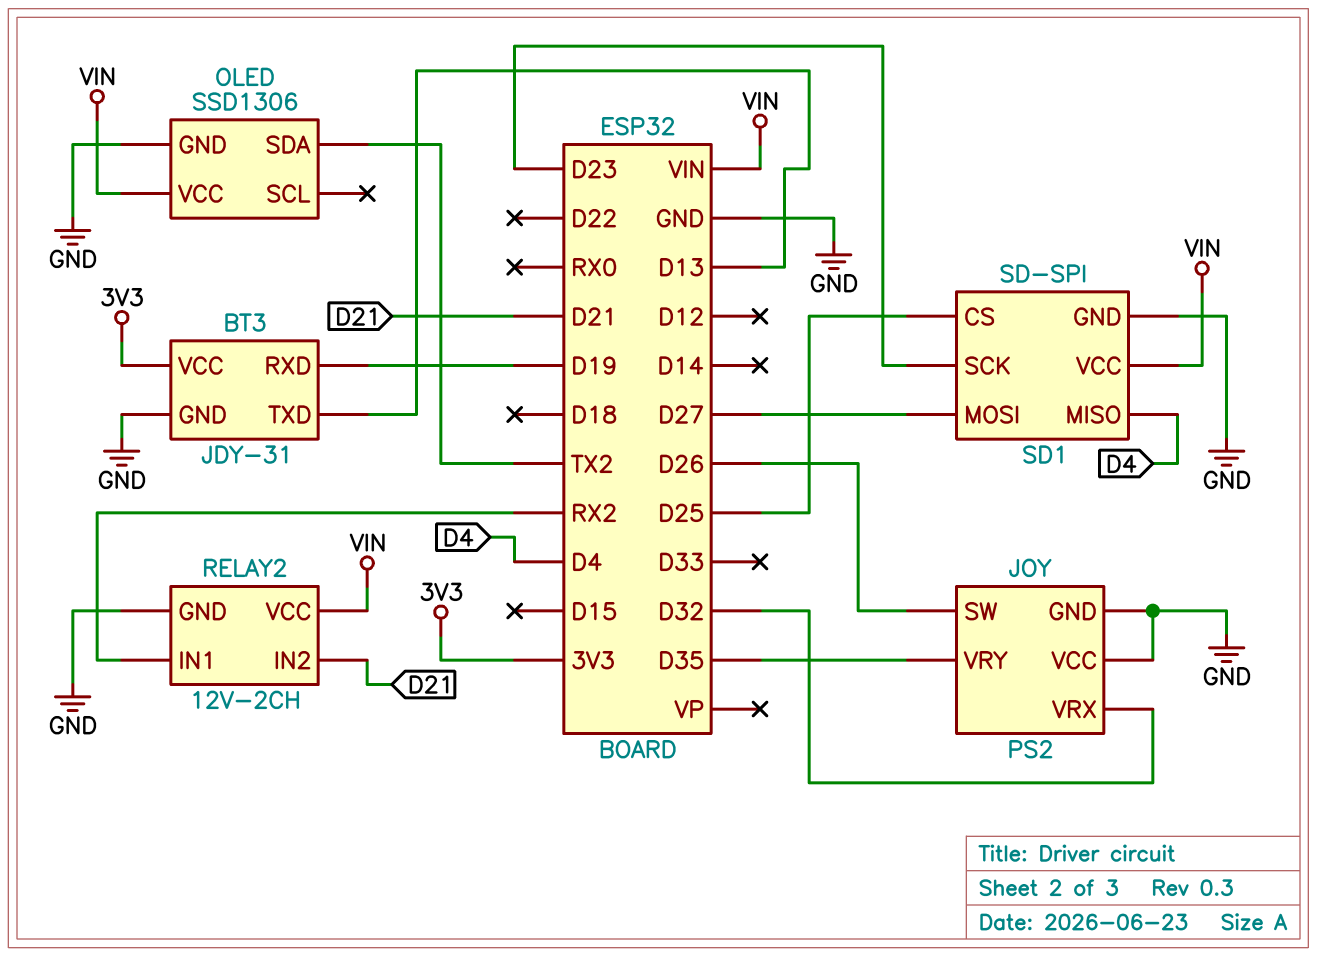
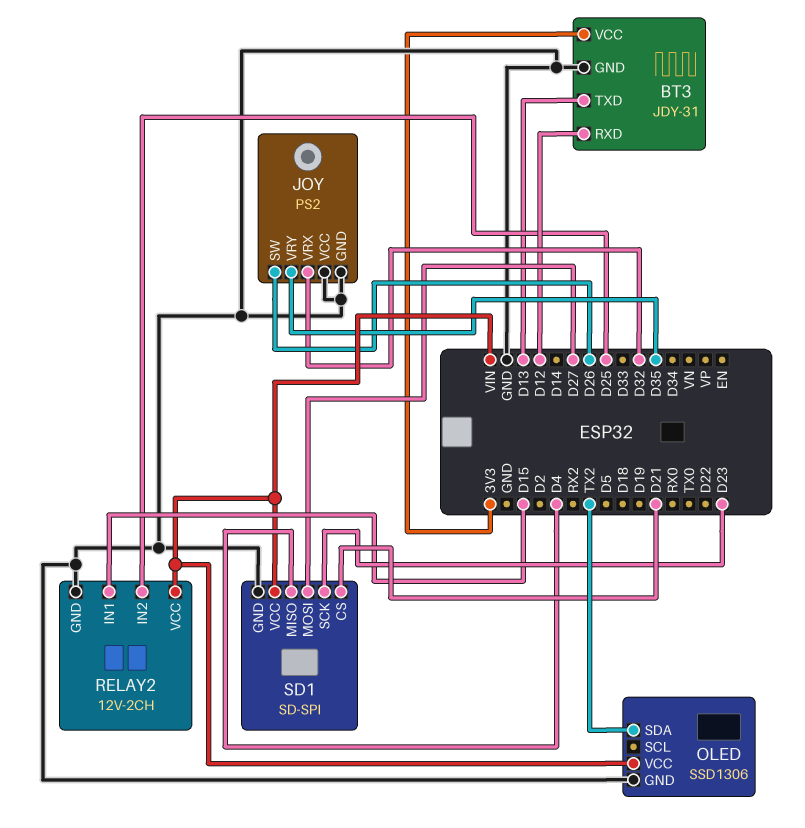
BT3 pin RXD: D19 -> D12
RELAY2 pin IN1: RX2 -> D15
RELAY2 pin IN2: D21 -> D25
SD1 pin CS: D25 -> D21

